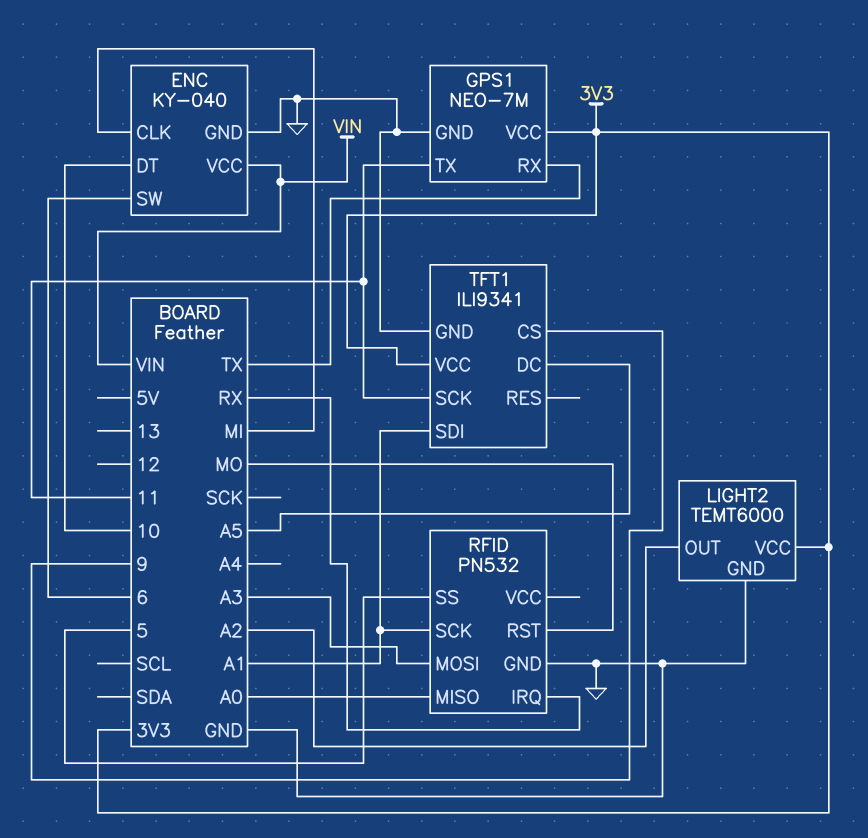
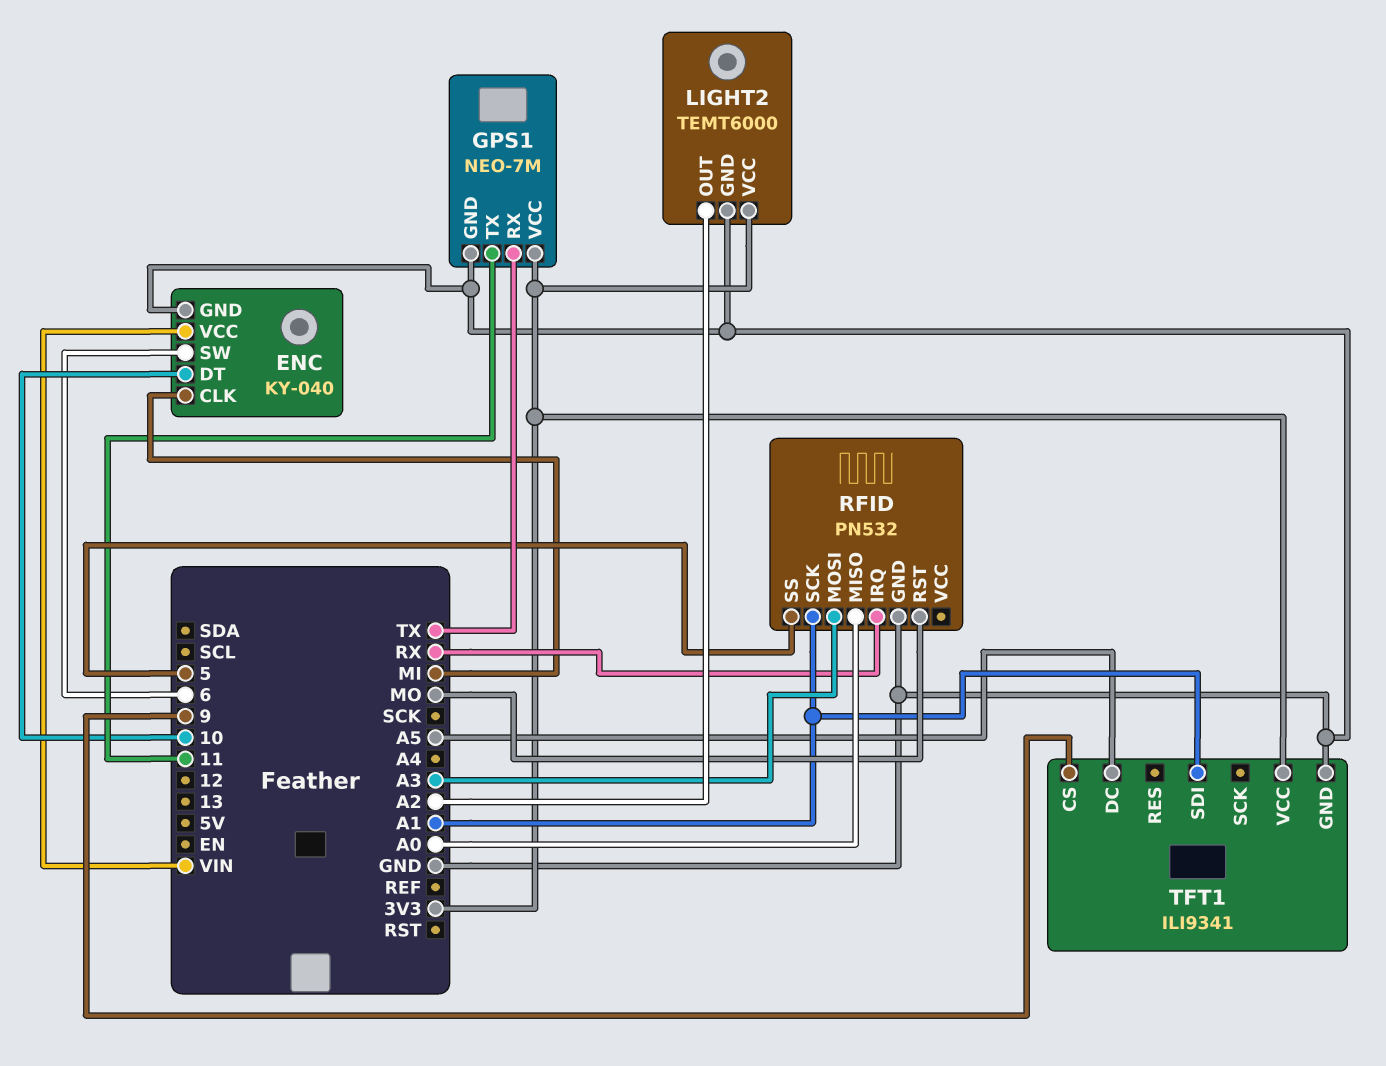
TFT1 pin SCK: 11 -> none

